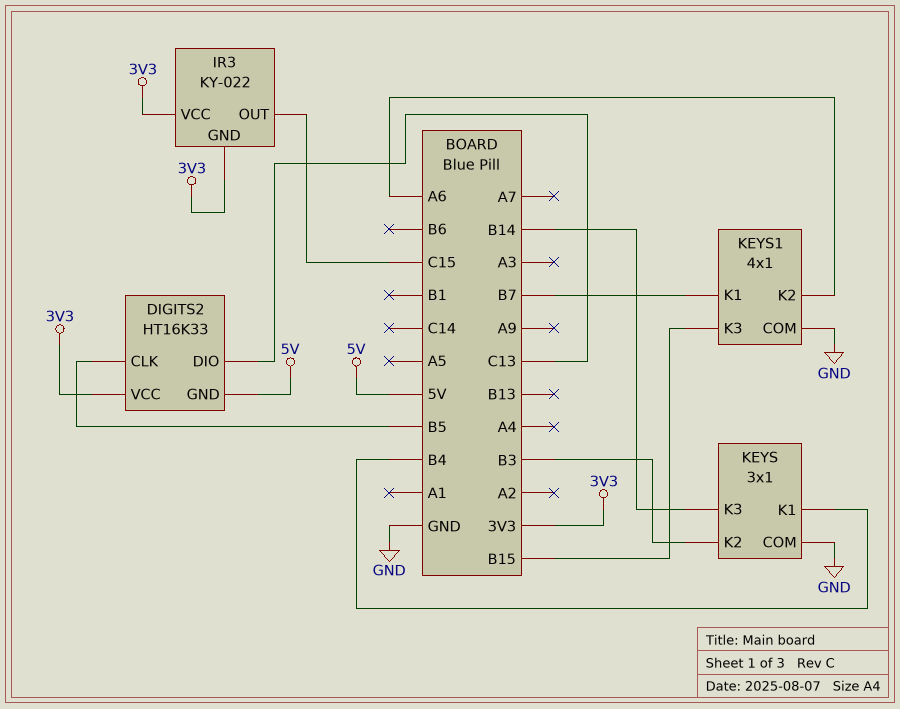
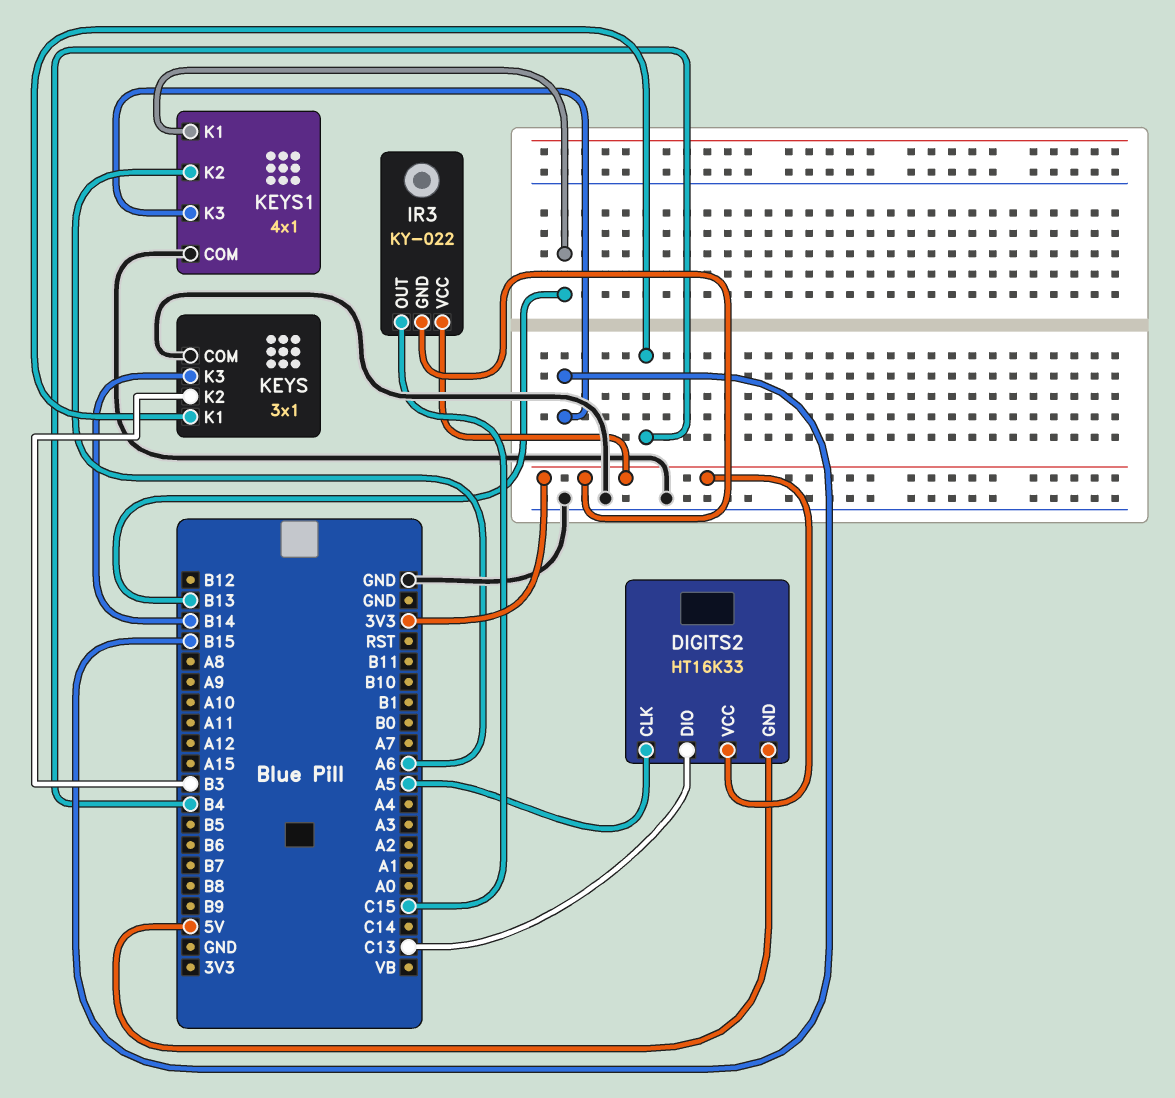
DIGITS2 pin CLK: B5 -> A5
KEYS1 pin K1: B7 -> B13

